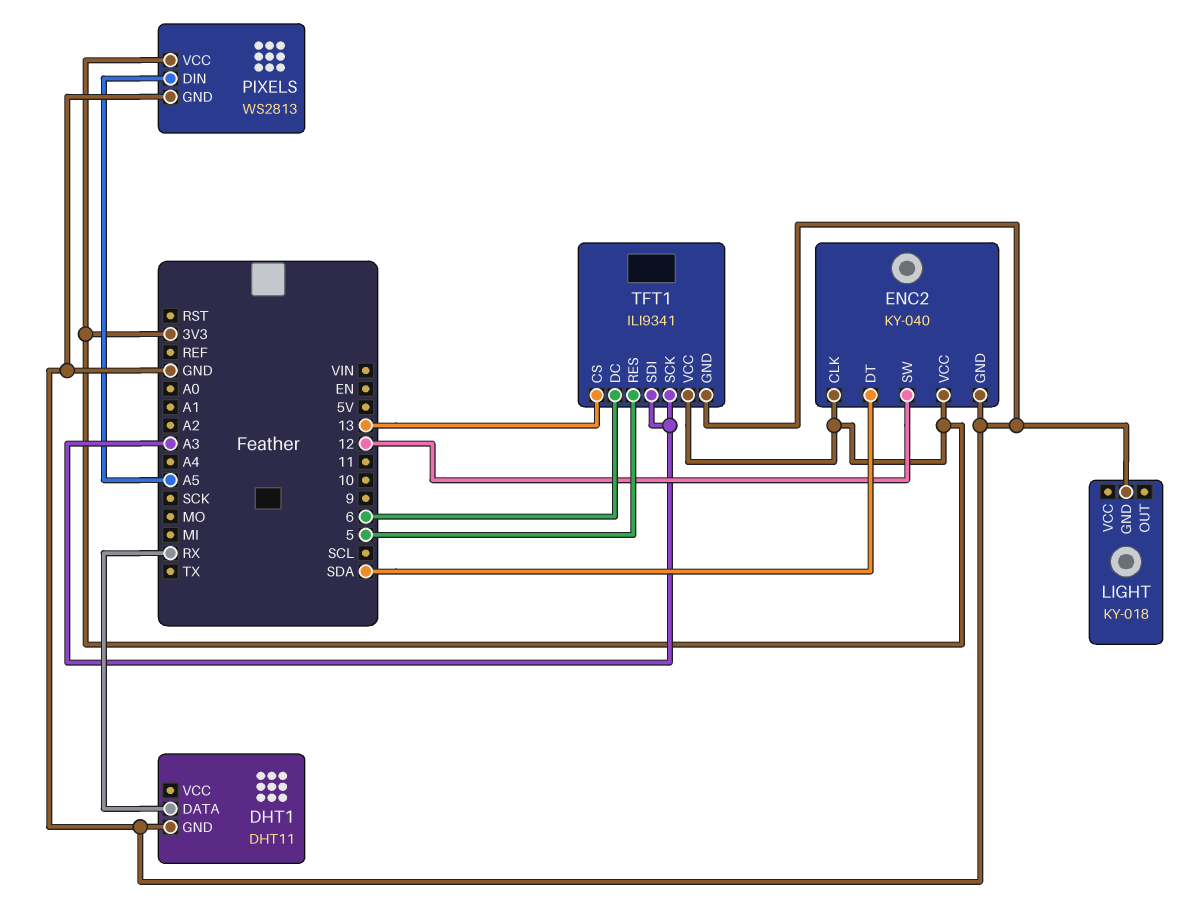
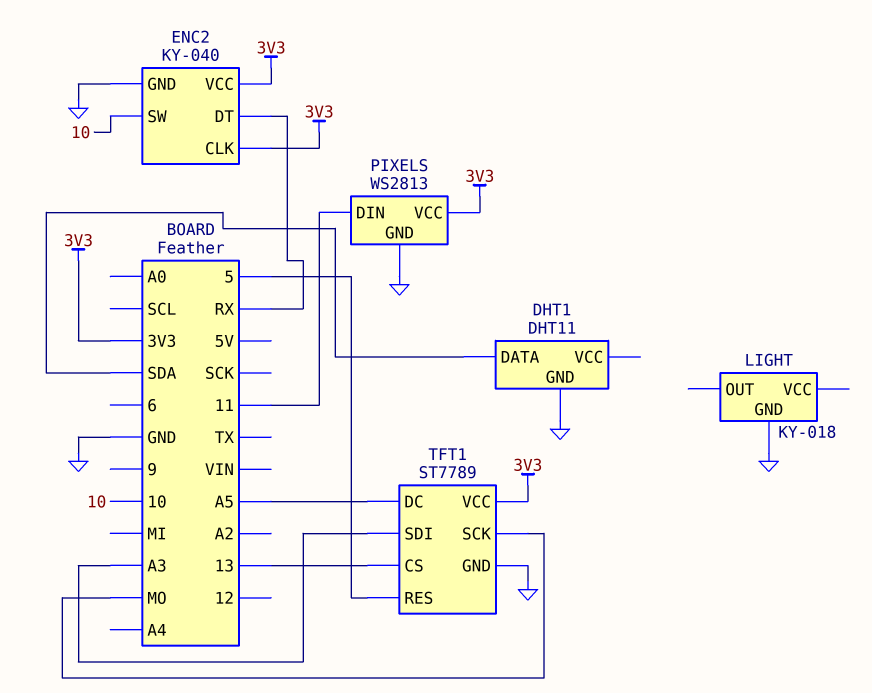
DHT1 pin DATA: RX -> SDA
ENC2 pin DT: SDA -> RX
ENC2 pin SW: 12 -> 10
PIXELS pin DIN: A5 -> 11
TFT1: ILI9341 -> ST7789
TFT1 pin DC: 6 -> A5
TFT1 pin SCK: A3 -> MO

